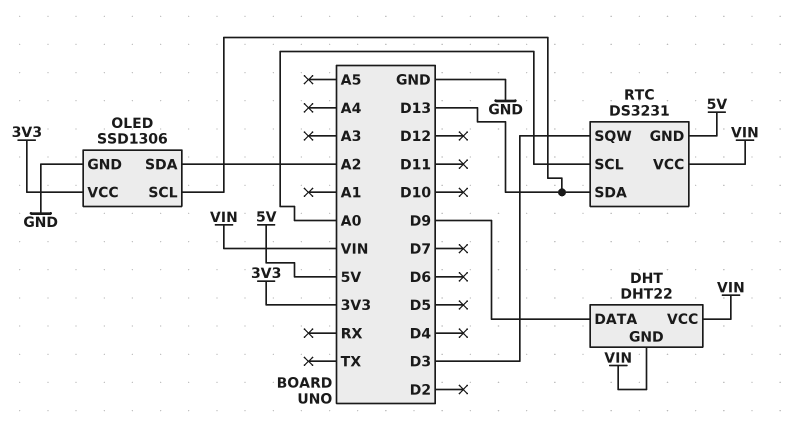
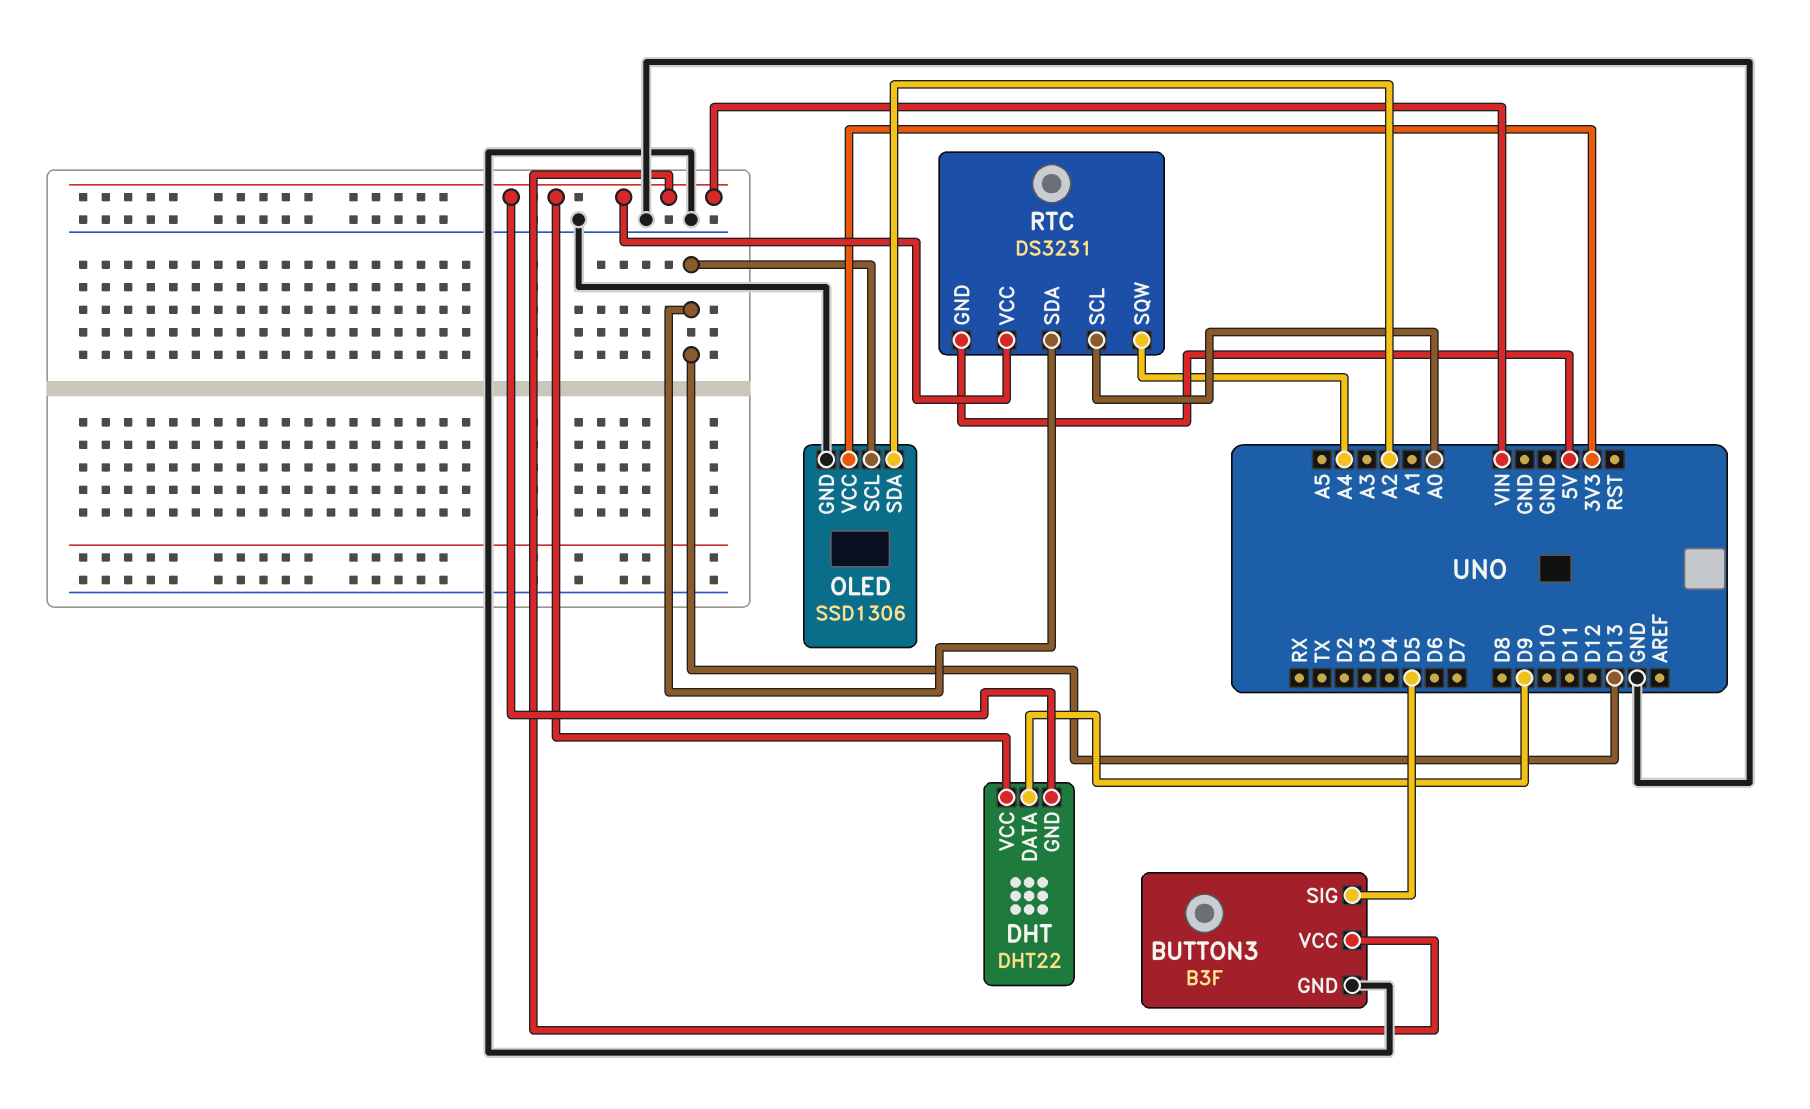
BUTTON3: none -> B3F
BUTTON3 pin GND: none -> GND
BUTTON3 pin SIG: none -> D5
BUTTON3 pin VCC: none -> VIN
RTC pin SQW: D3 -> A4

